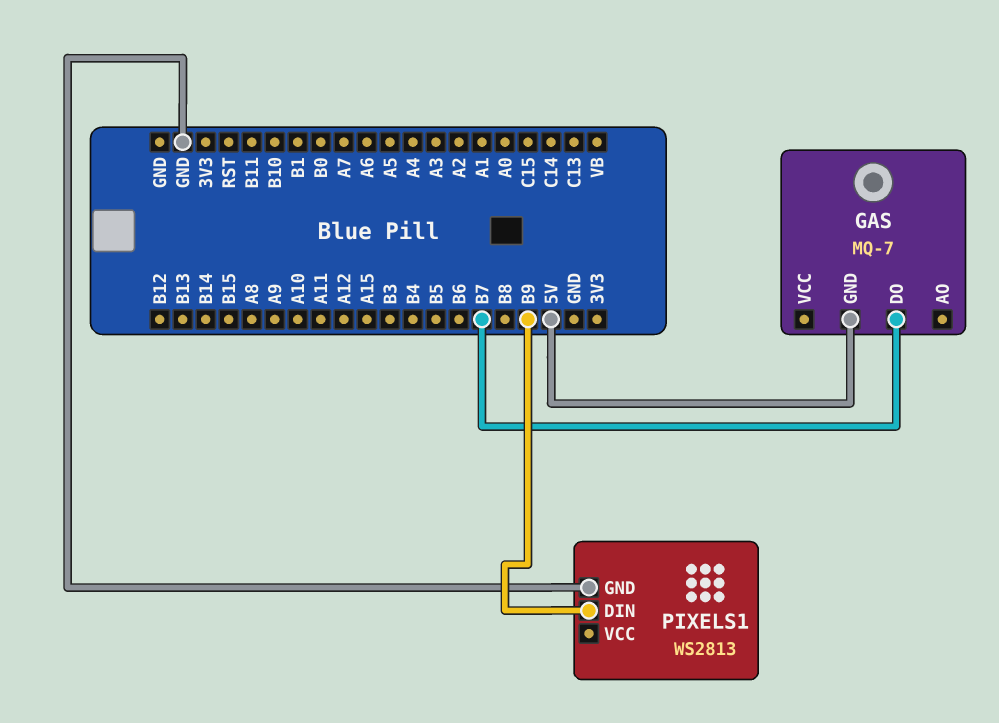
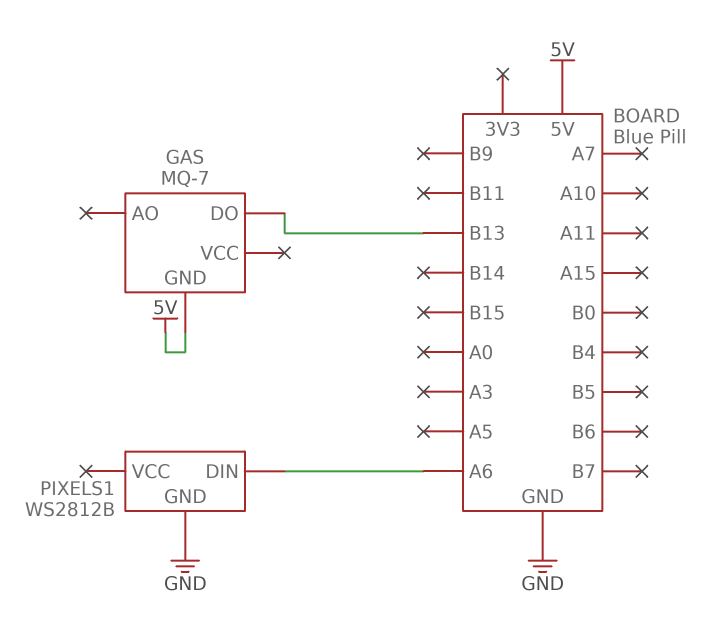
GAS pin DO: B7 -> B13
PIXELS1: WS2813 -> WS2812B
PIXELS1 pin DIN: B9 -> A6

